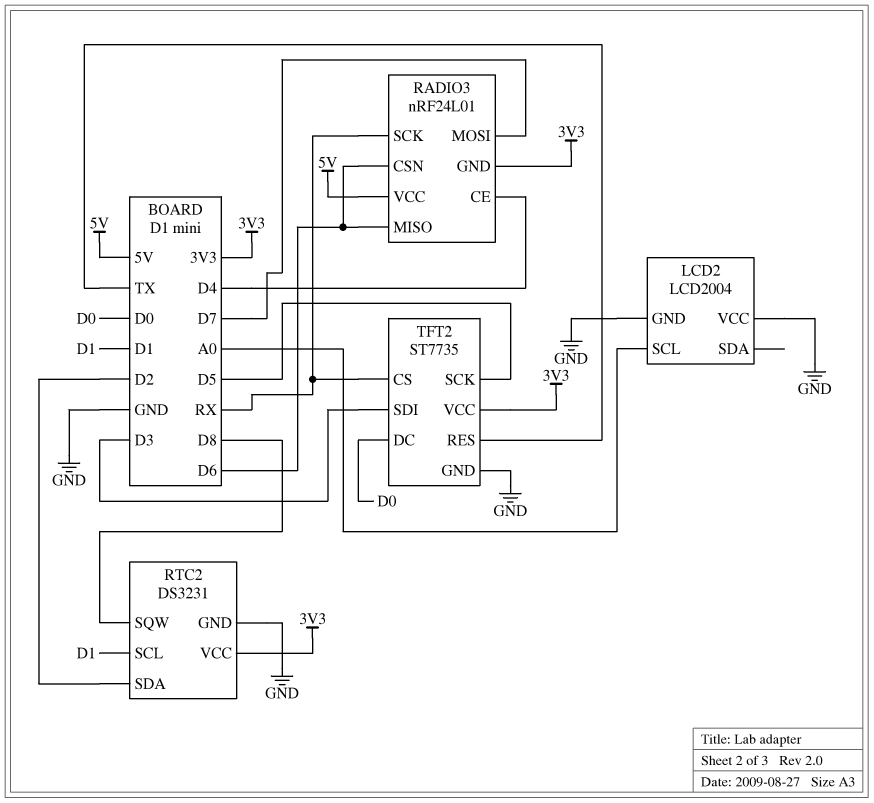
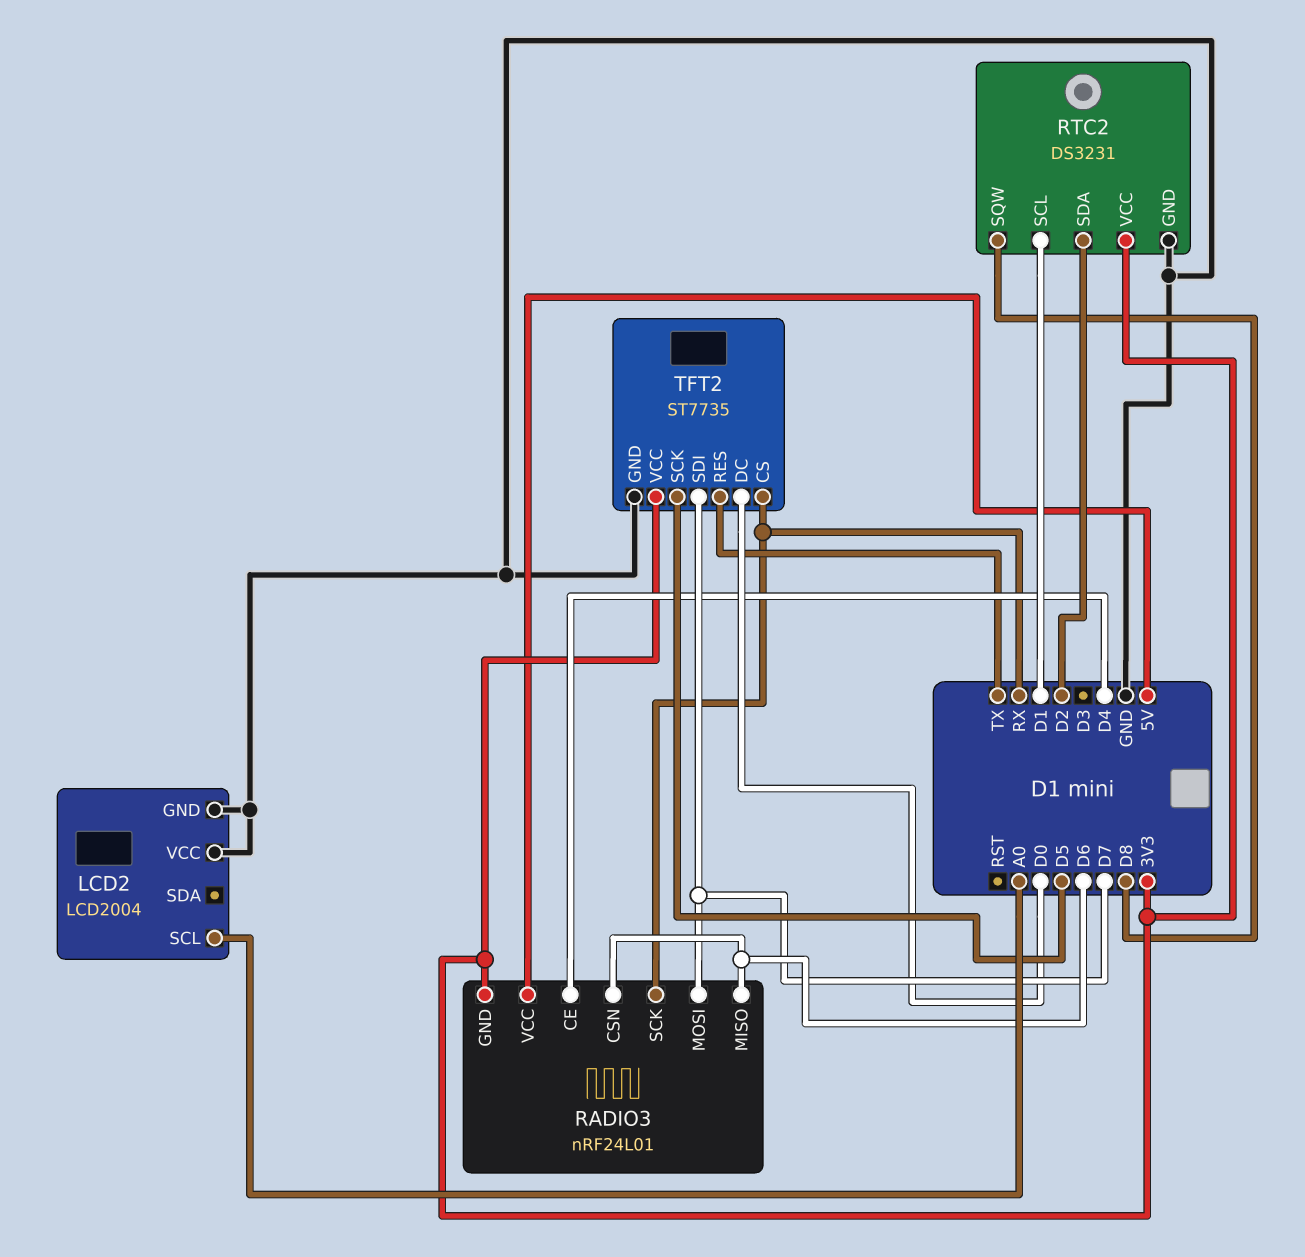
TFT2 pin SDI: D3 -> D7

